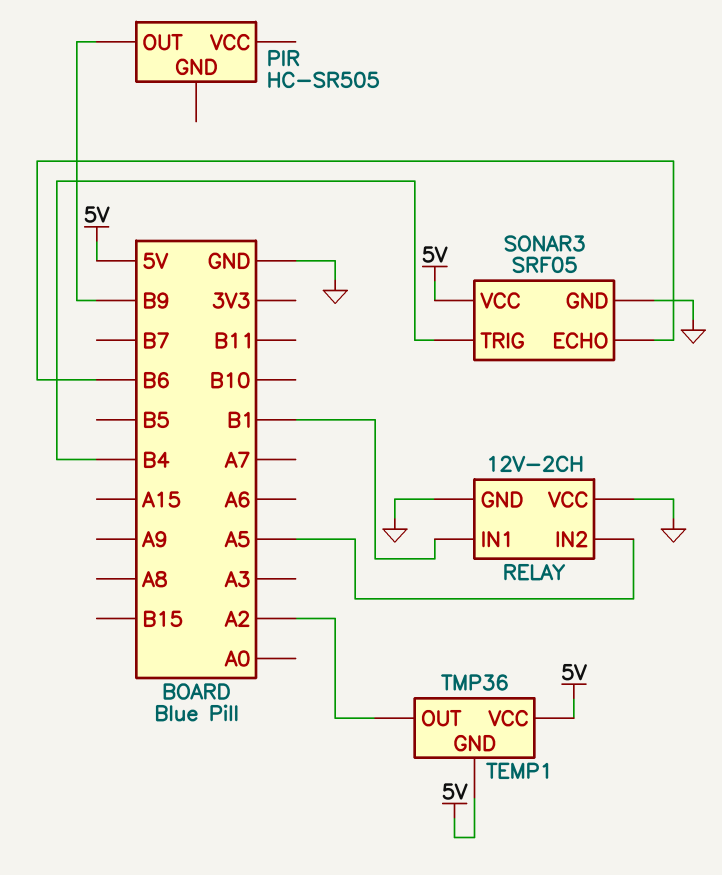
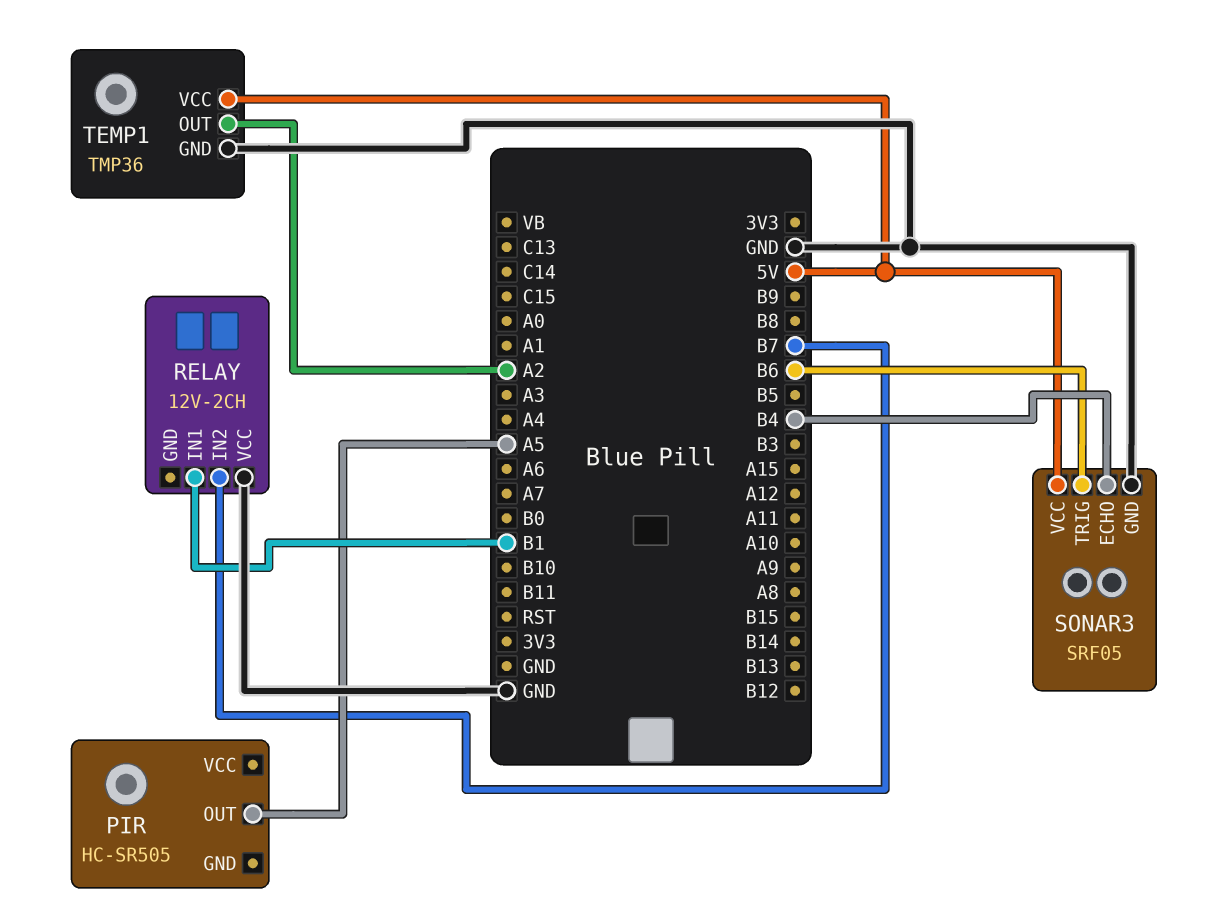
PIR pin OUT: B9 -> A5
RELAY pin GND: GND -> none
RELAY pin IN2: A5 -> B7
SONAR3 pin ECHO: B6 -> B4
SONAR3 pin TRIG: B4 -> B6
TEMP1 pin GND: 5V -> GND

